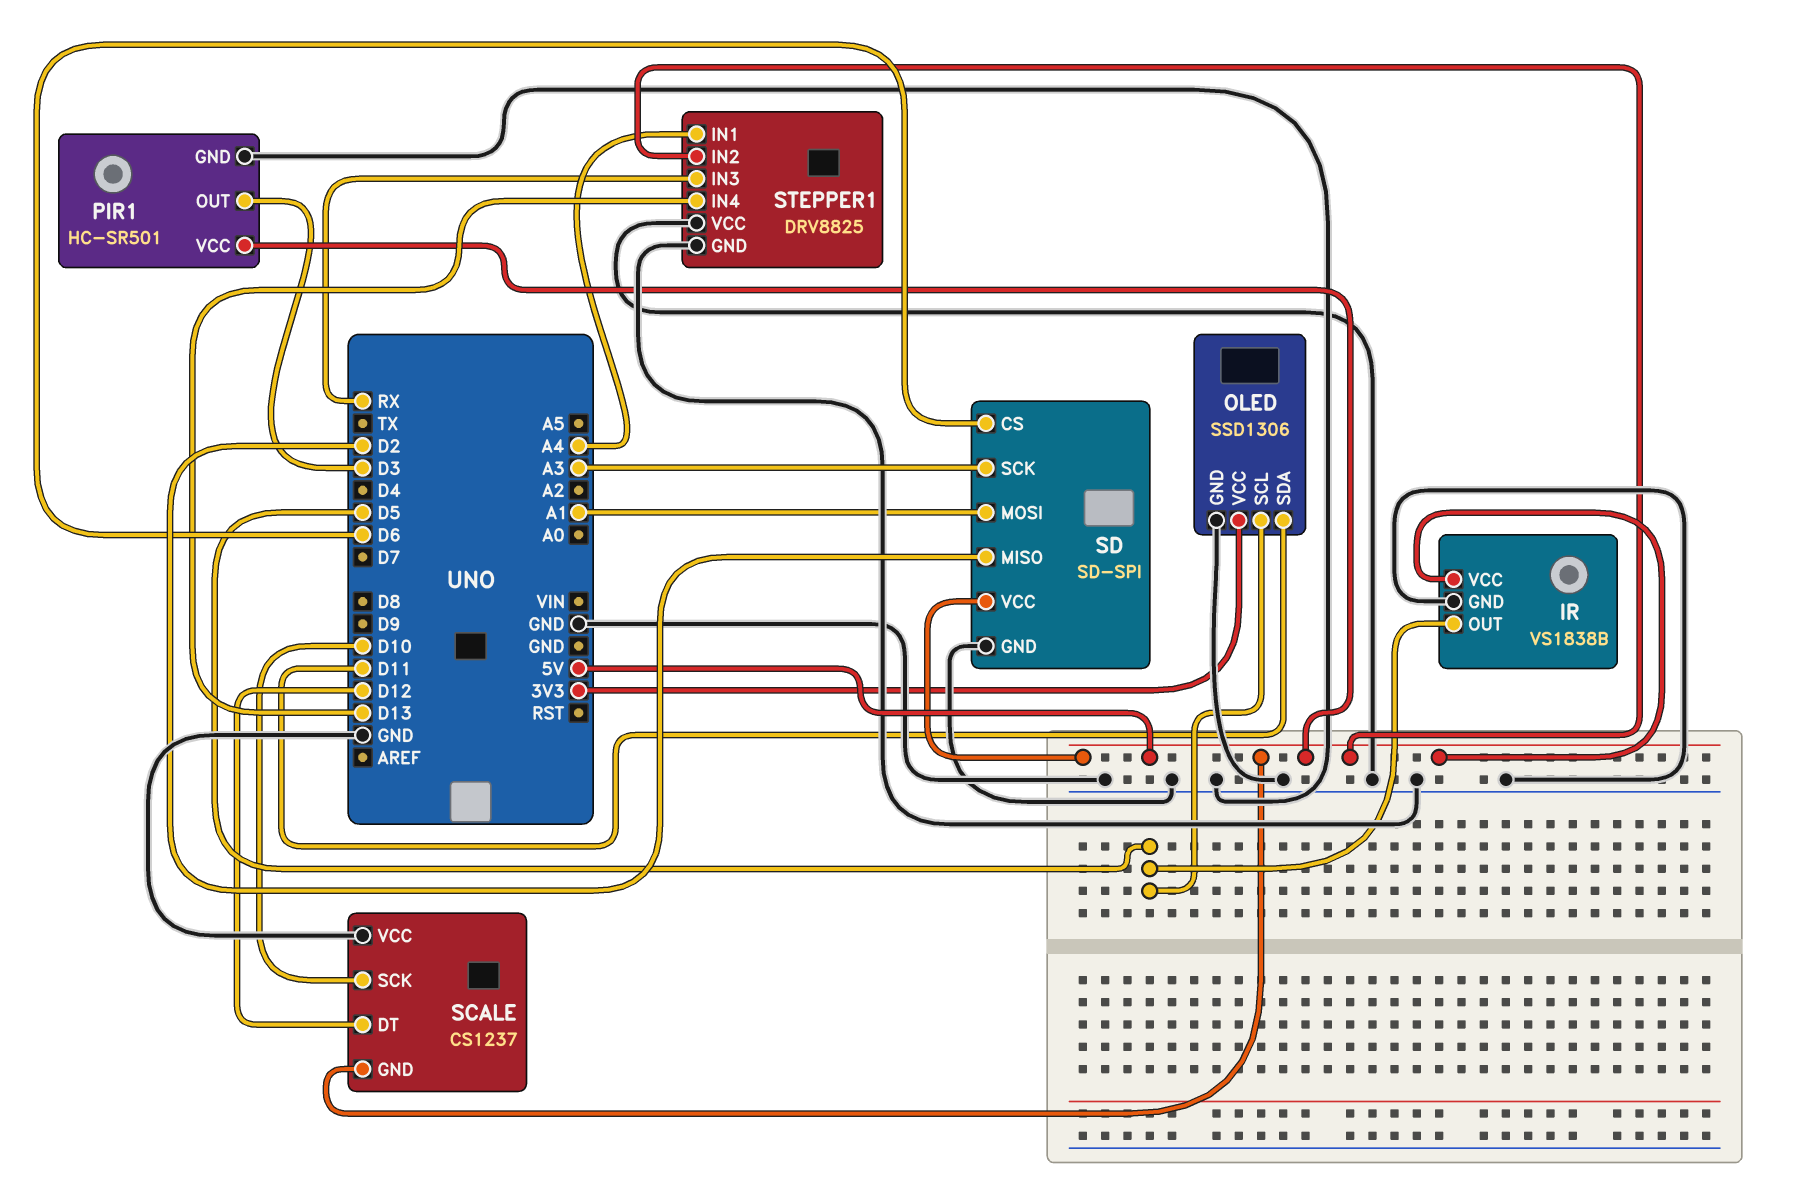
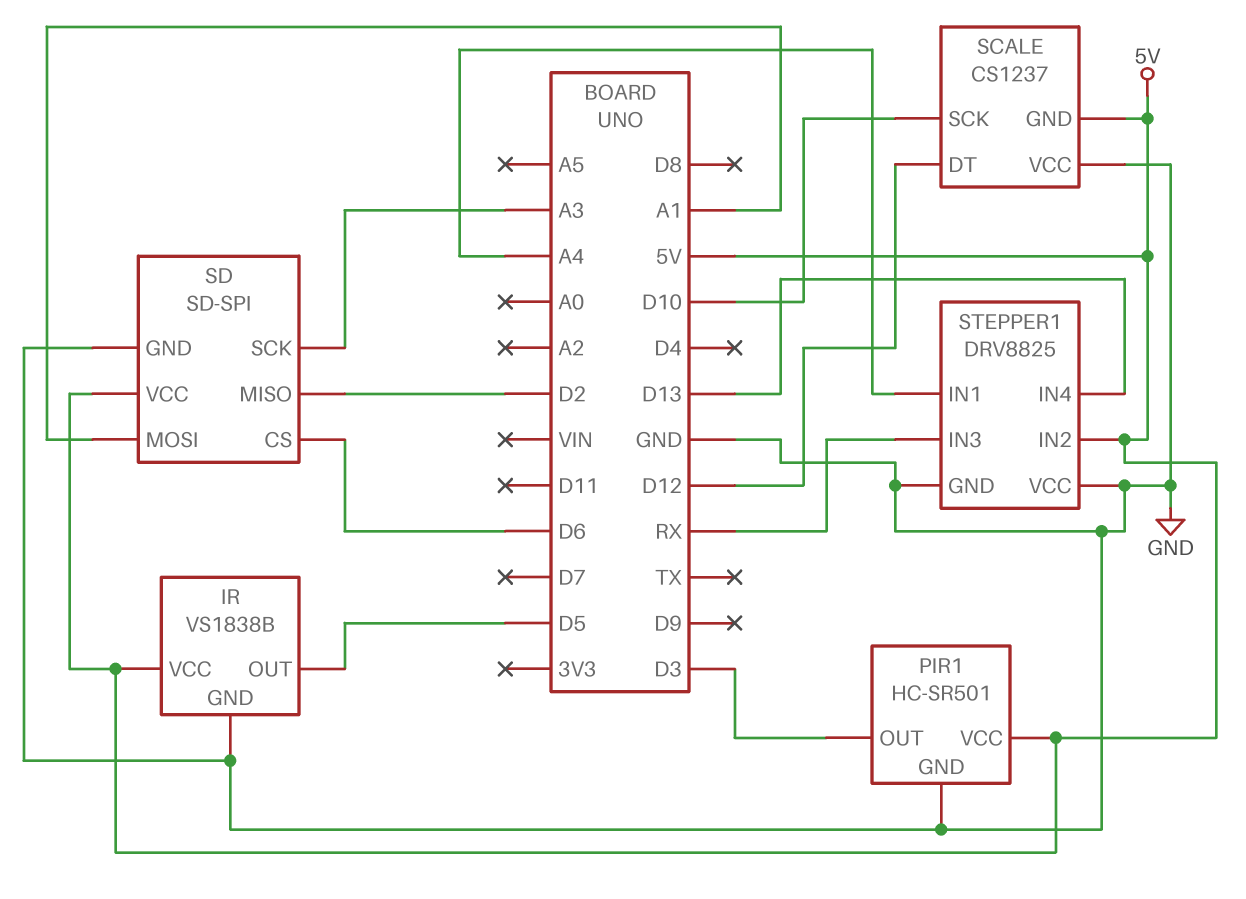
OLED: SSD1306 -> none
OLED pin GND: GND -> none
OLED pin SCL: D5 -> none
OLED pin SDA: D11 -> none
OLED pin VCC: 3V3 -> none

